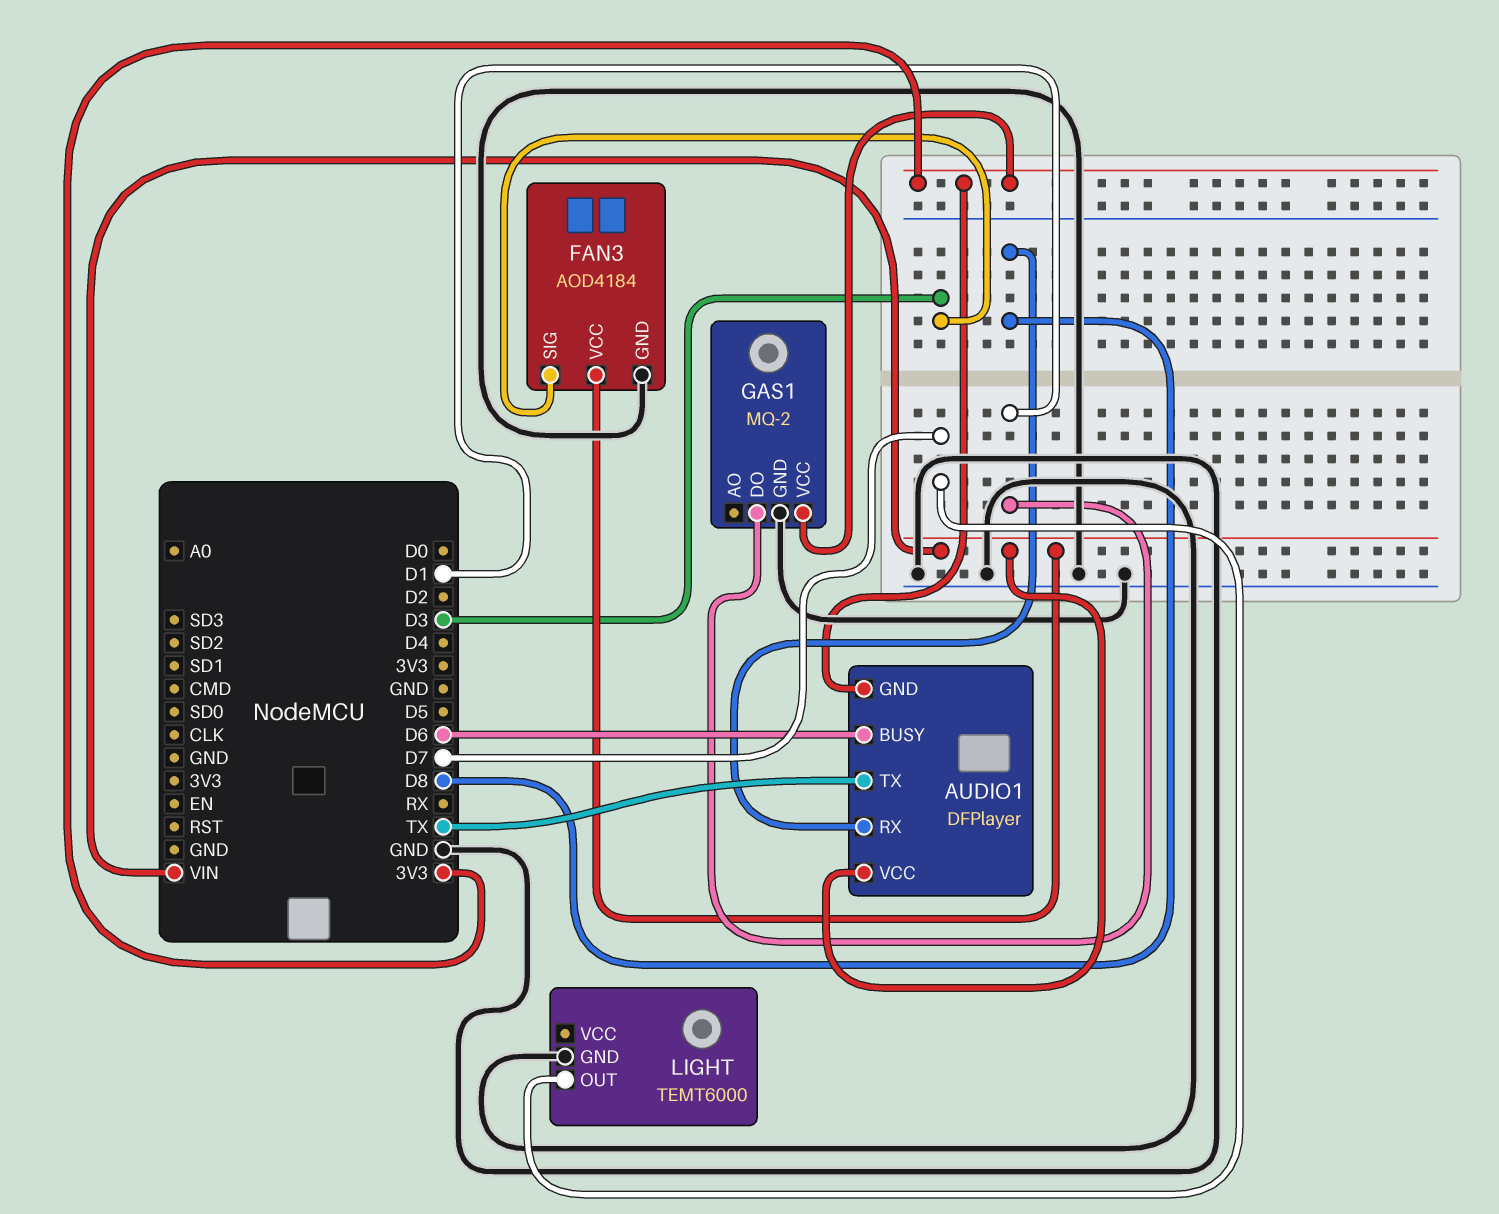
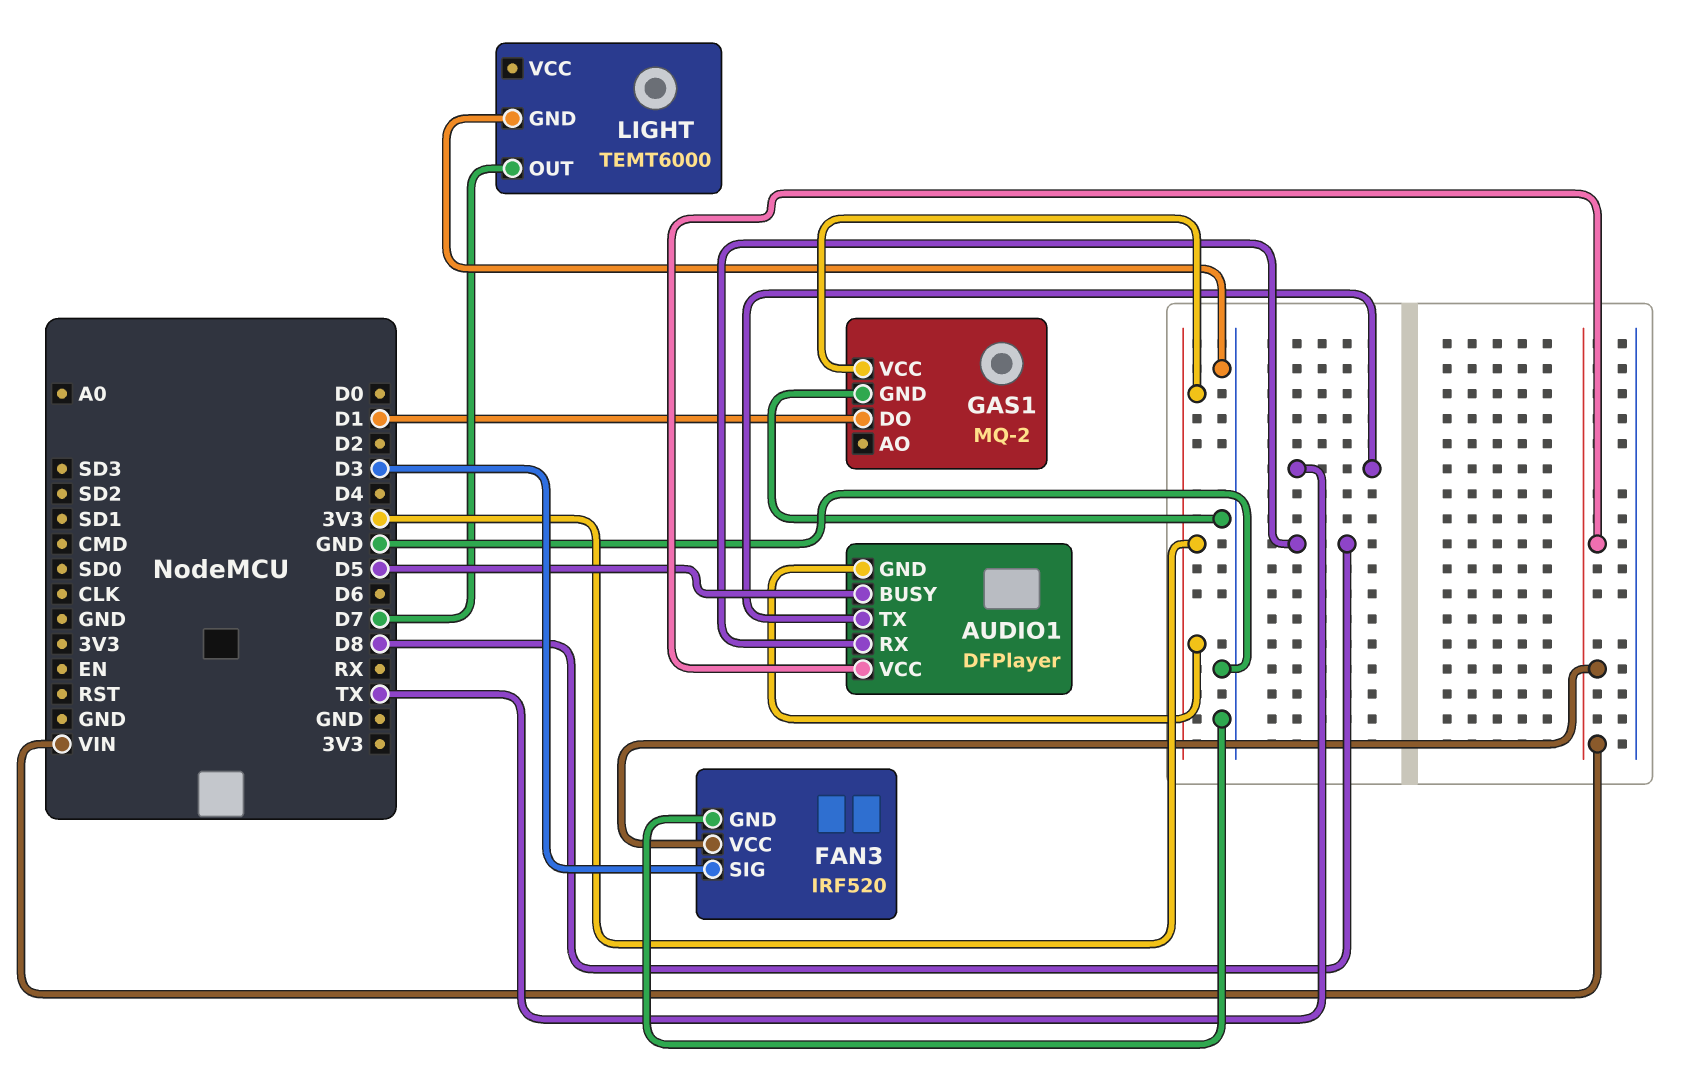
AUDIO1 pin BUSY: D6 -> D5
FAN3: AOD4184 -> IRF520

